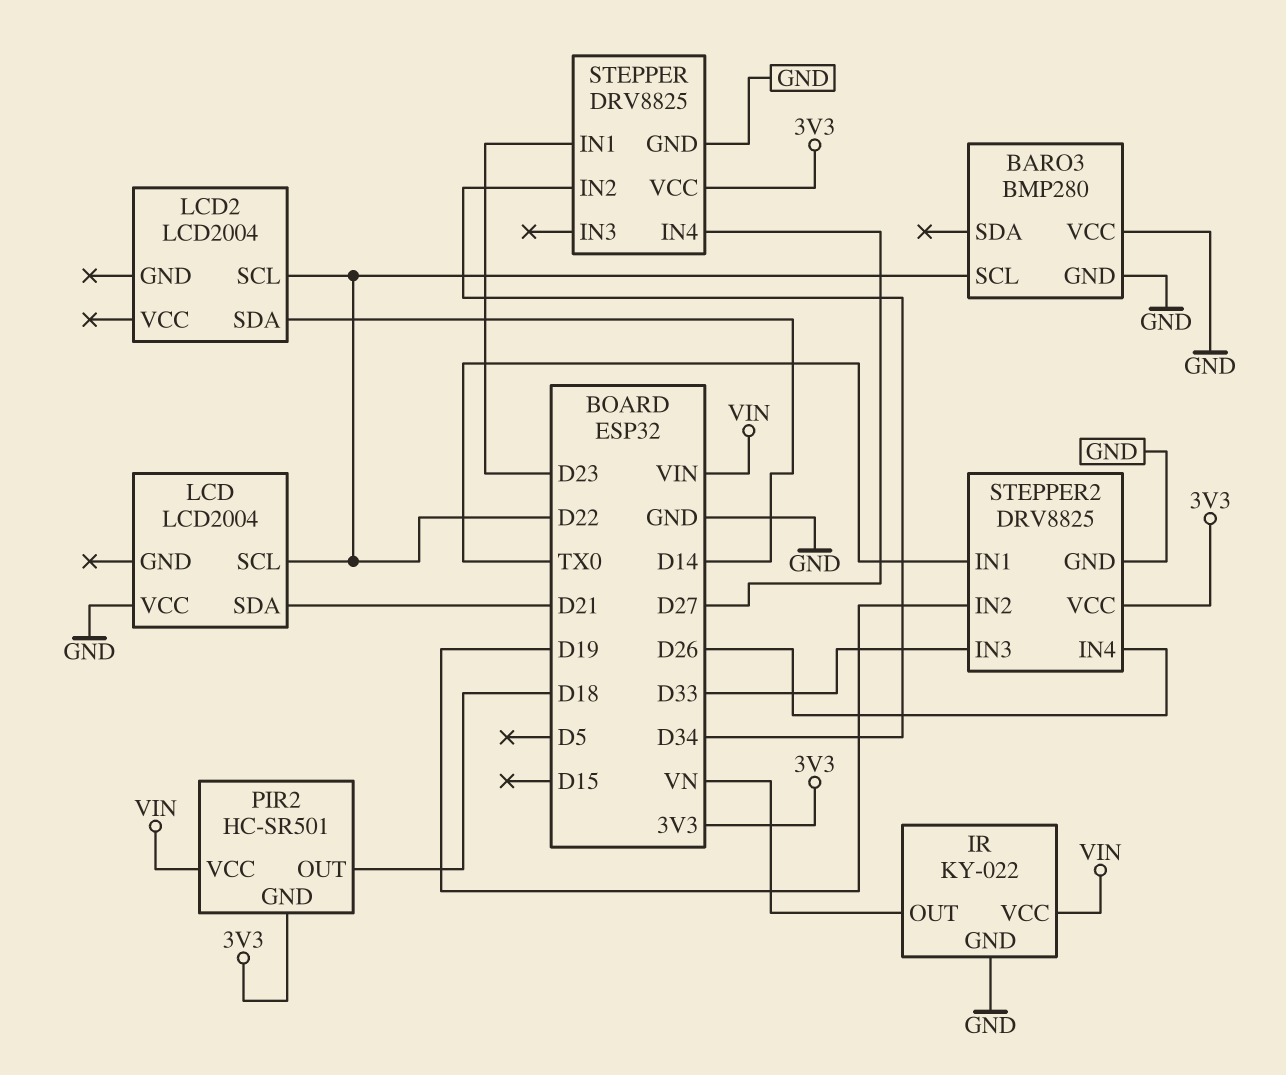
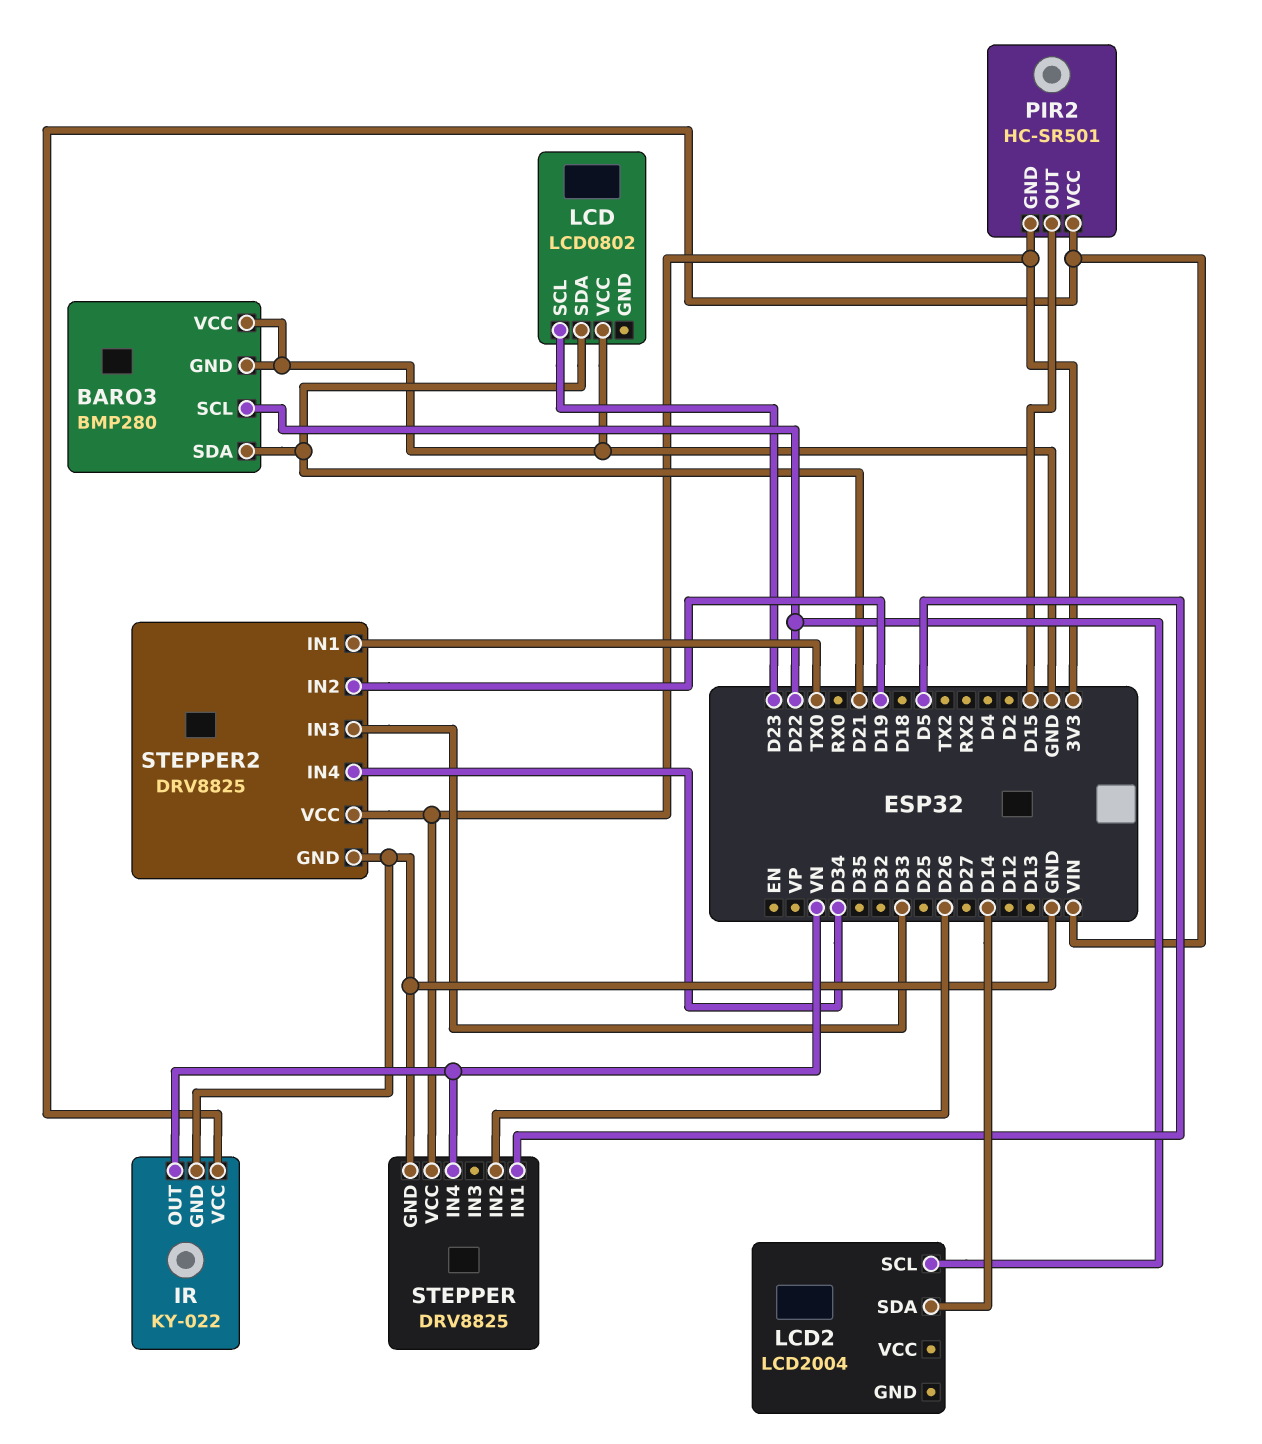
BARO3 pin SDA: none -> D21
LCD: LCD2004 -> LCD0802
LCD pin SCL: D22 -> D23
PIR2 pin OUT: D18 -> D15
STEPPER pin IN1: D23 -> D5
STEPPER pin IN2: D34 -> D26
STEPPER pin IN4: D27 -> VN
STEPPER2 pin IN4: D26 -> D34

